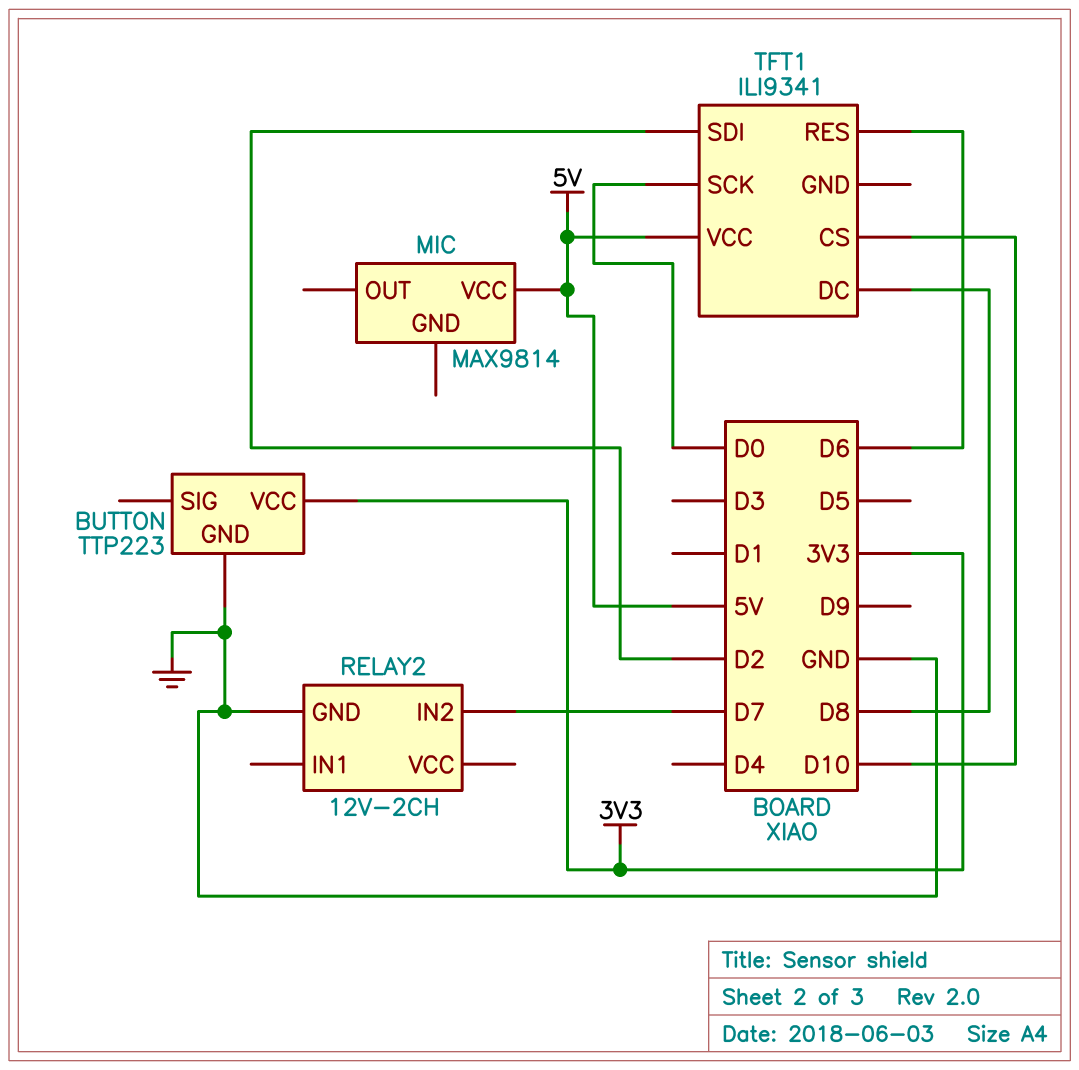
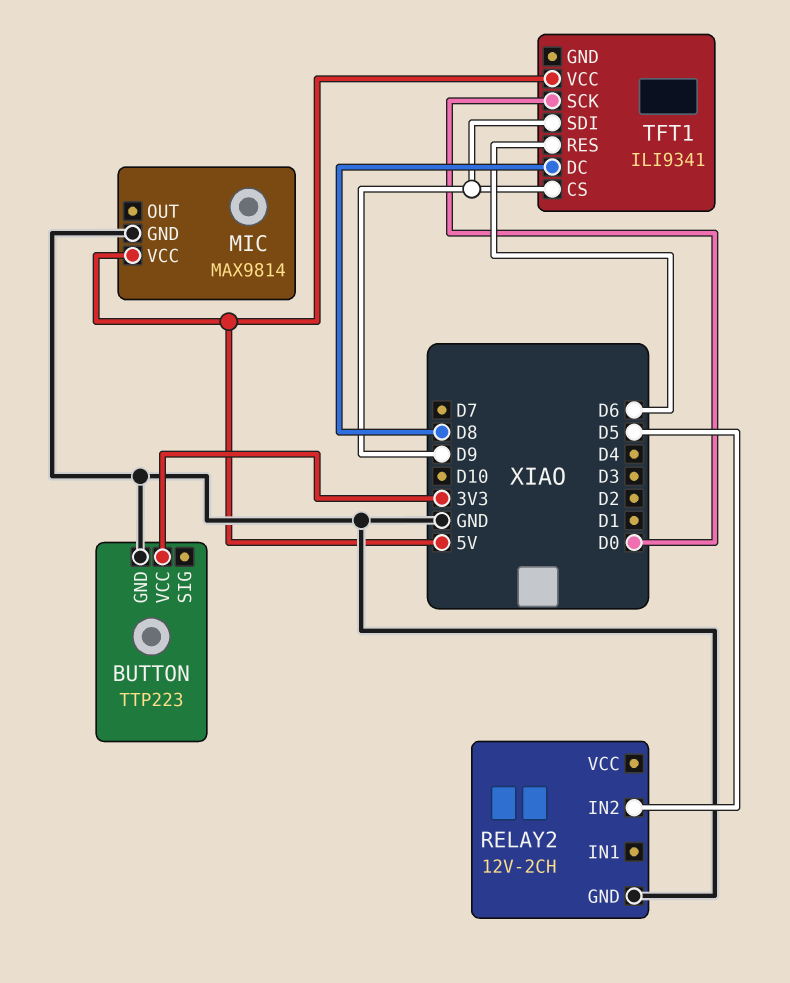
MIC pin GND: none -> GND
RELAY2 pin IN2: D7 -> D5
TFT1 pin CS: D10 -> D9
TFT1 pin SDI: D2 -> D9

